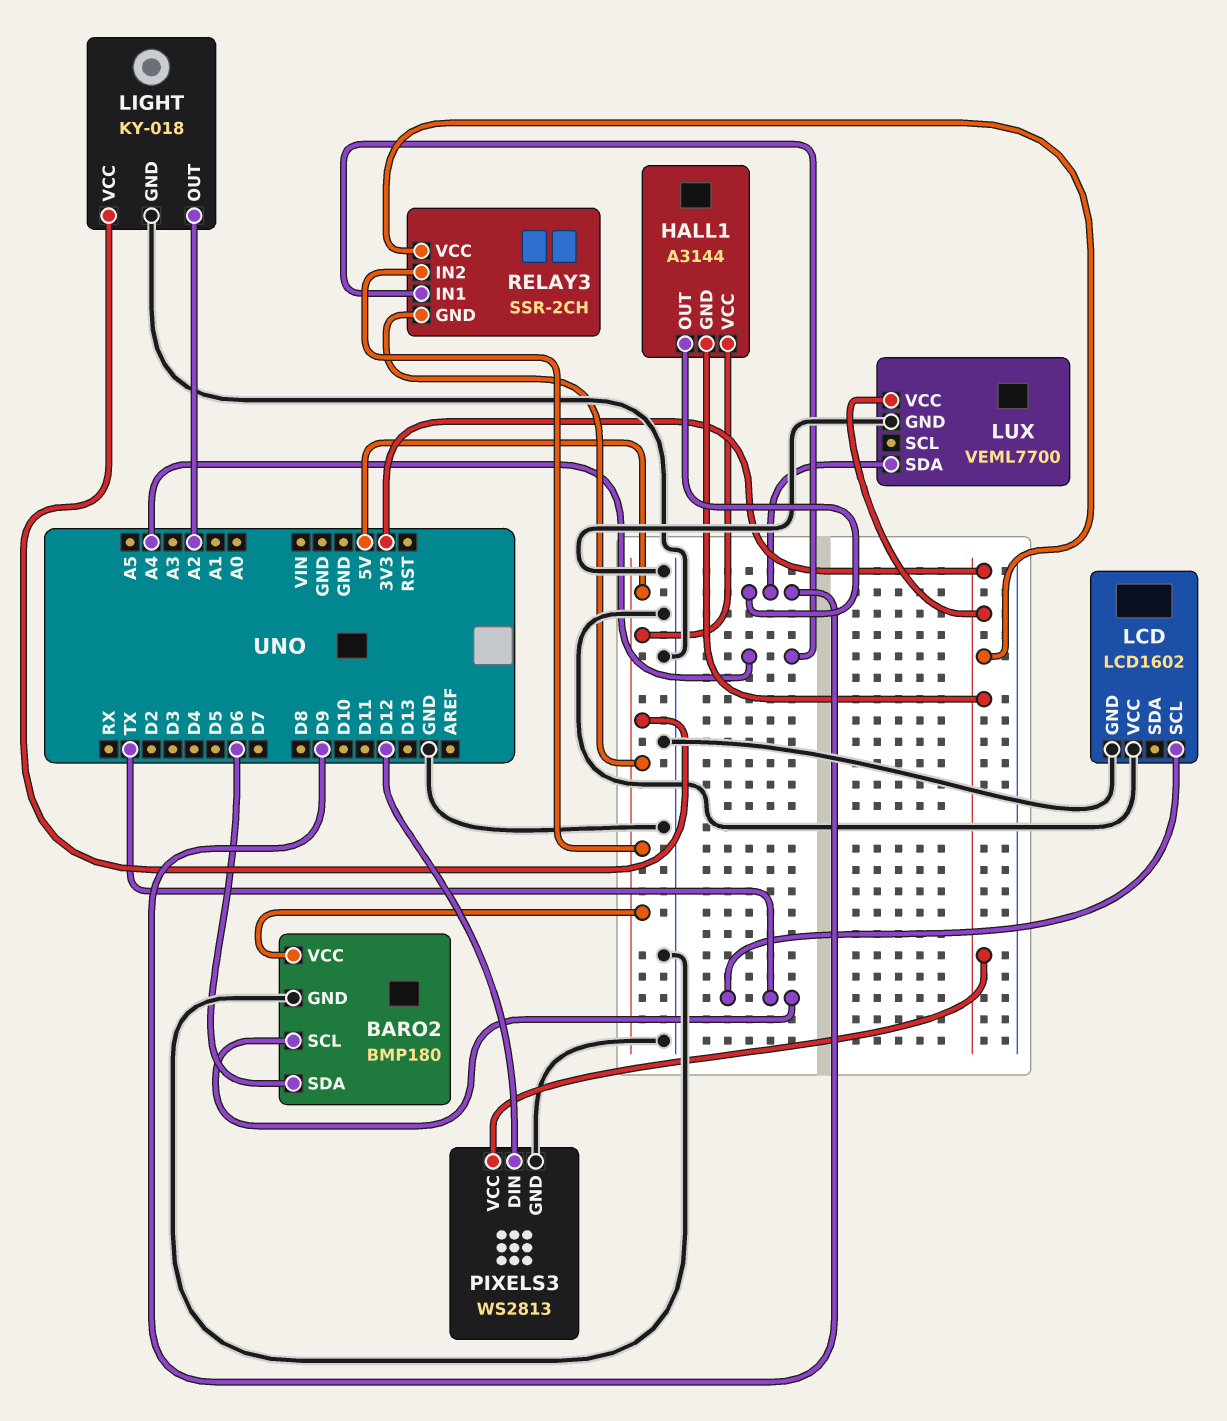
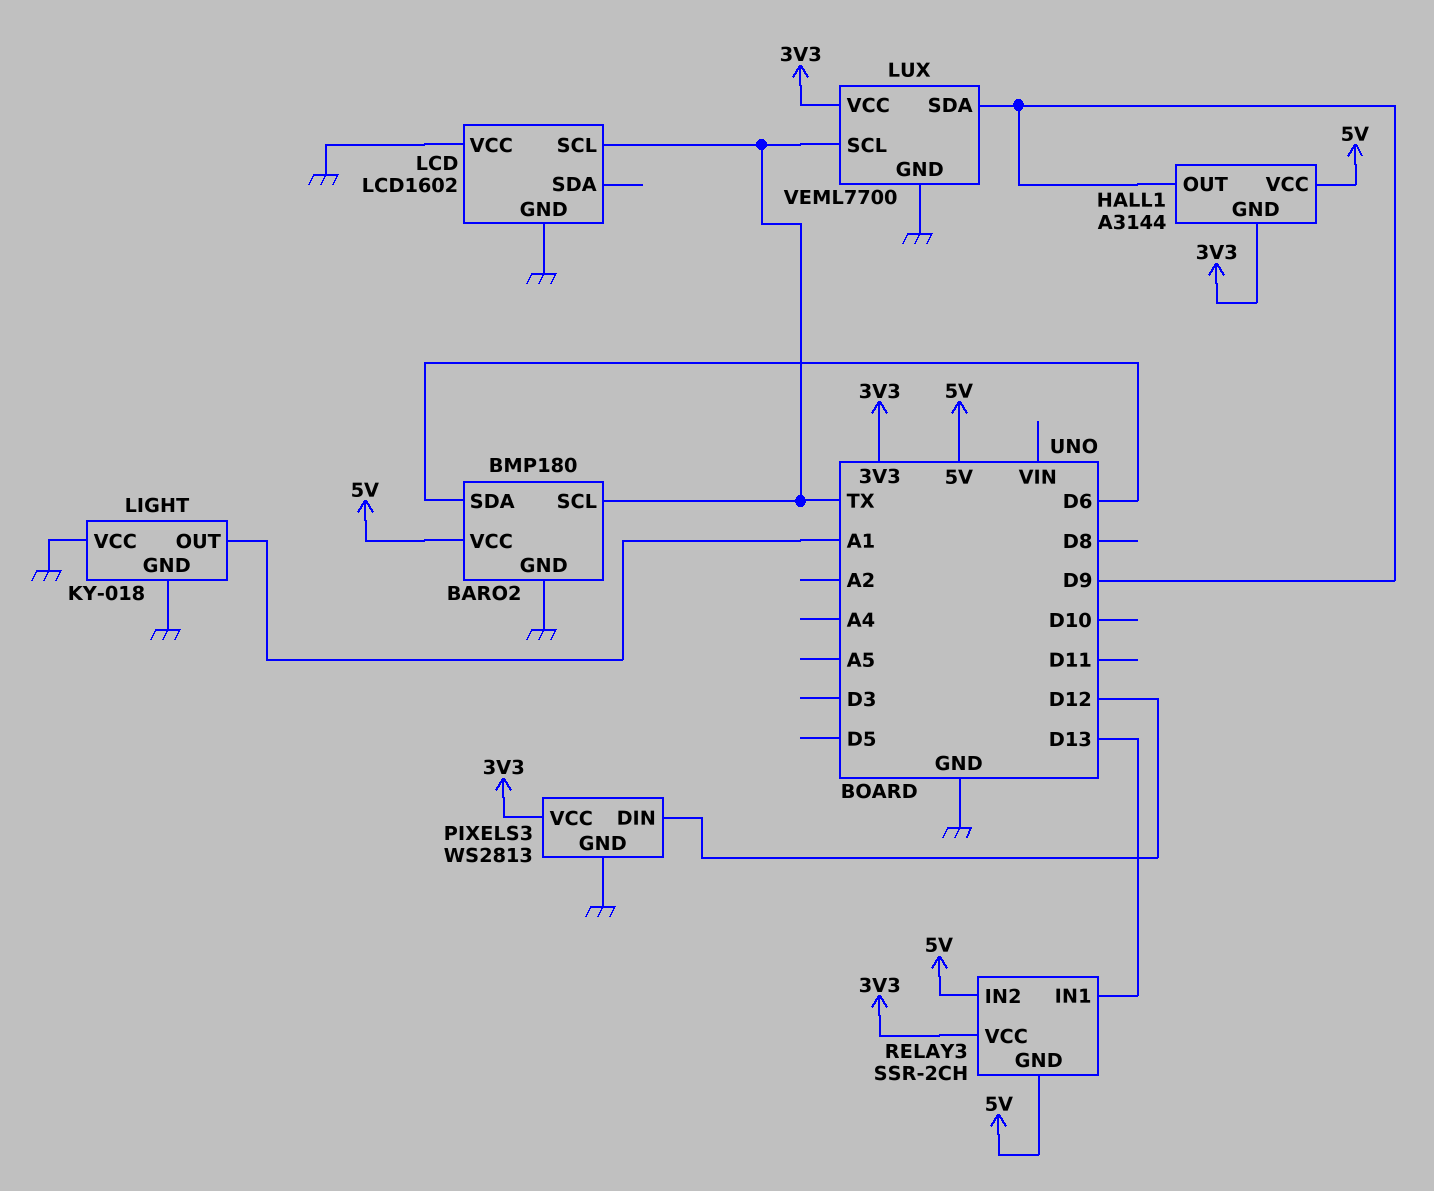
LIGHT pin OUT: A2 -> A1
LIGHT pin VCC: 5V -> GND
LUX pin SCL: none -> TX
RELAY3 pin IN1: A4 -> D13

